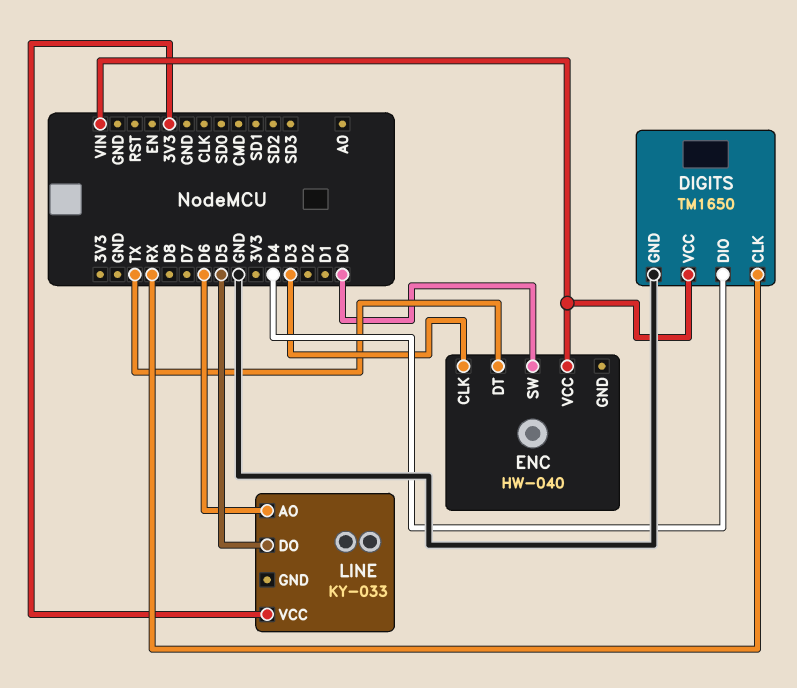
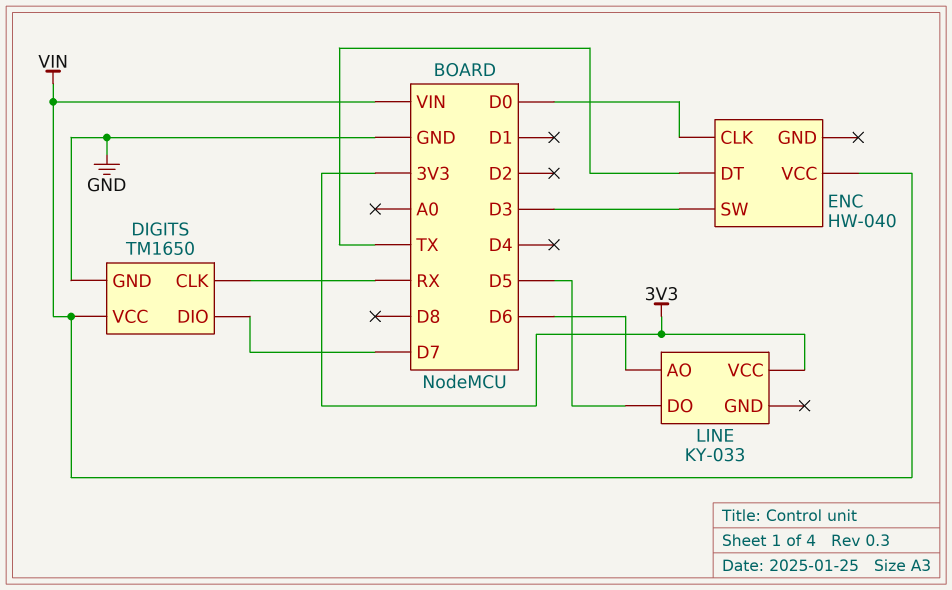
DIGITS pin DIO: D4 -> D7
ENC pin CLK: D3 -> D0
ENC pin SW: D0 -> D3

